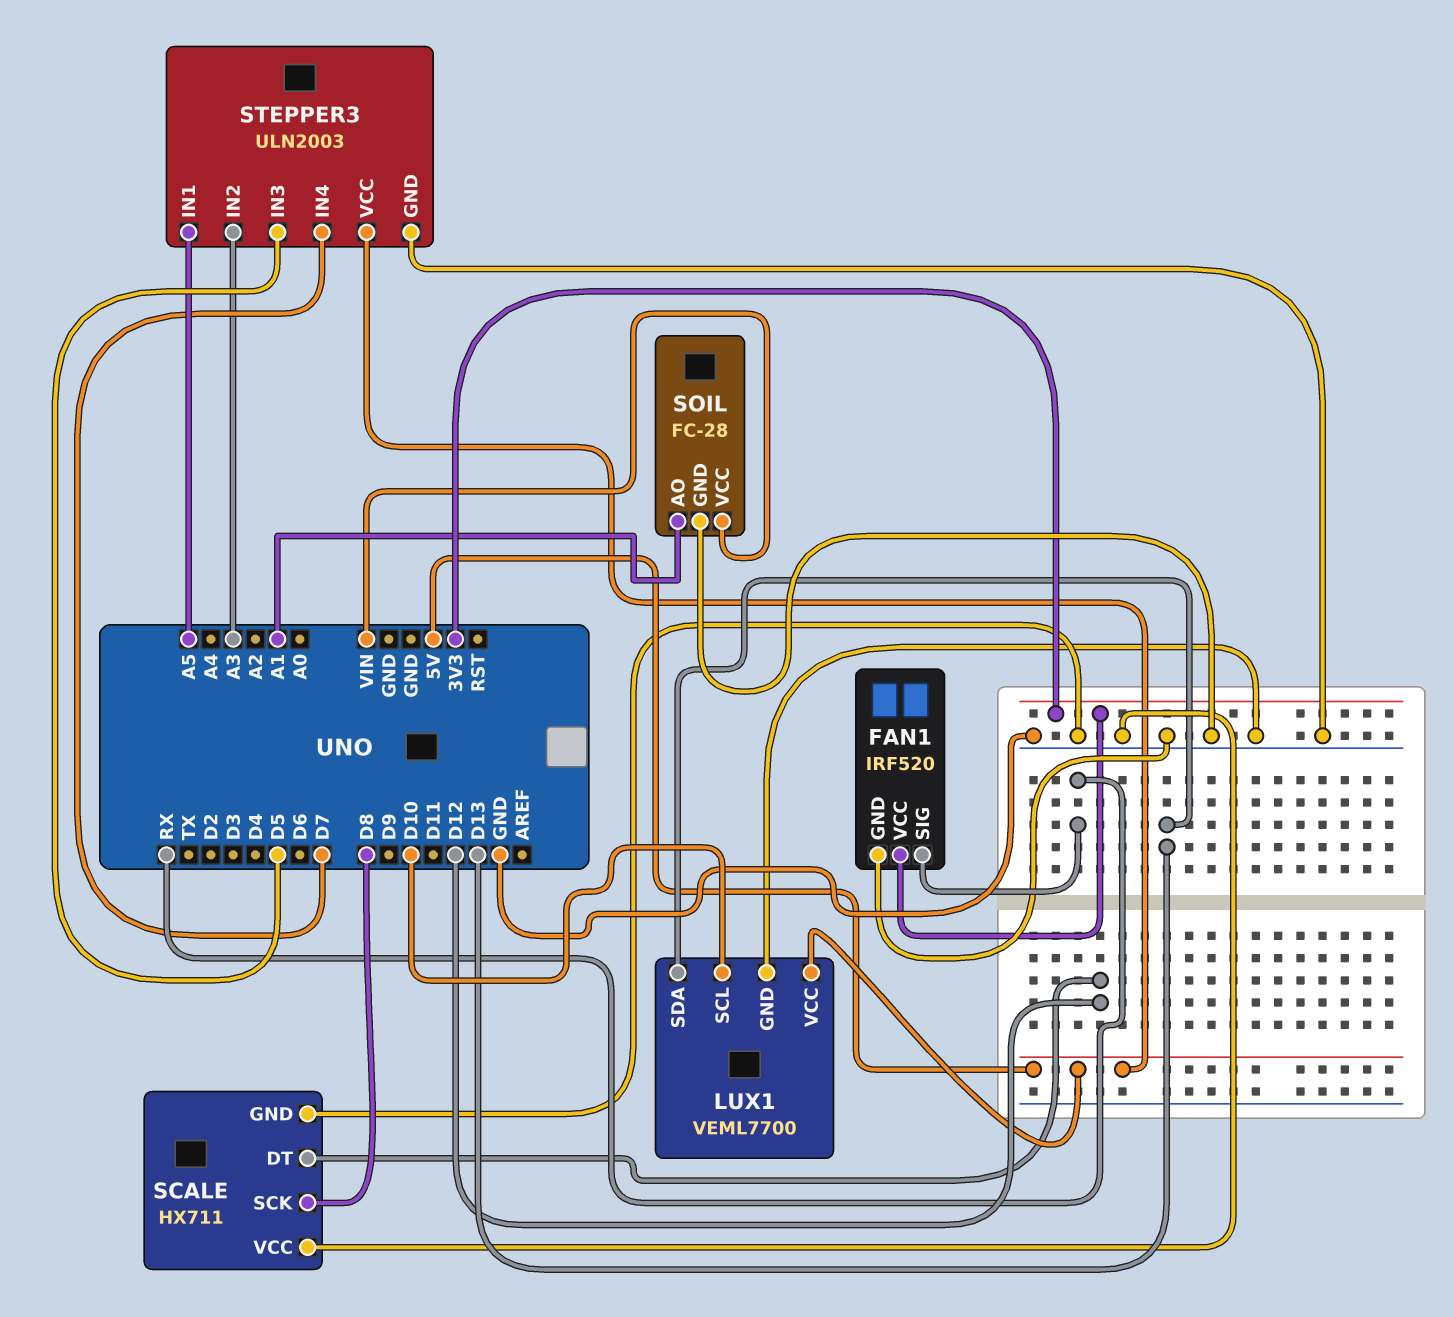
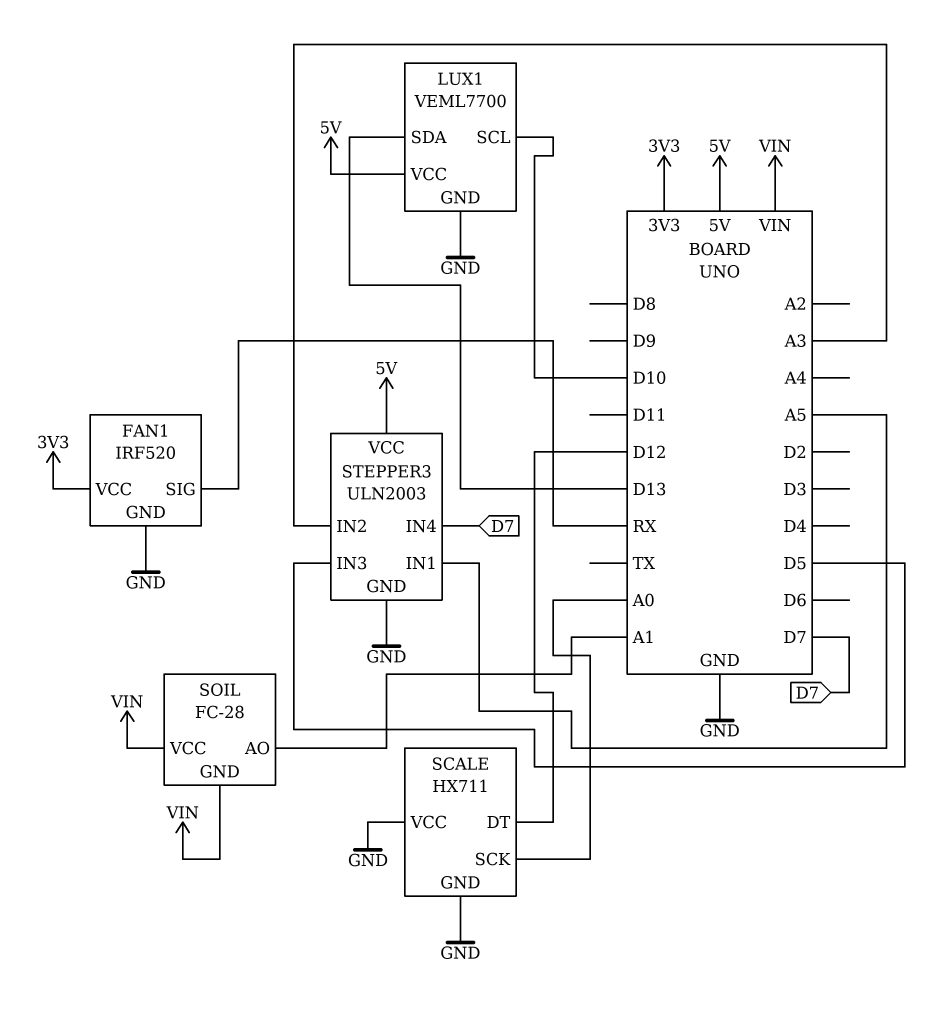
SCALE pin SCK: D8 -> A0
SOIL pin GND: GND -> VIN

